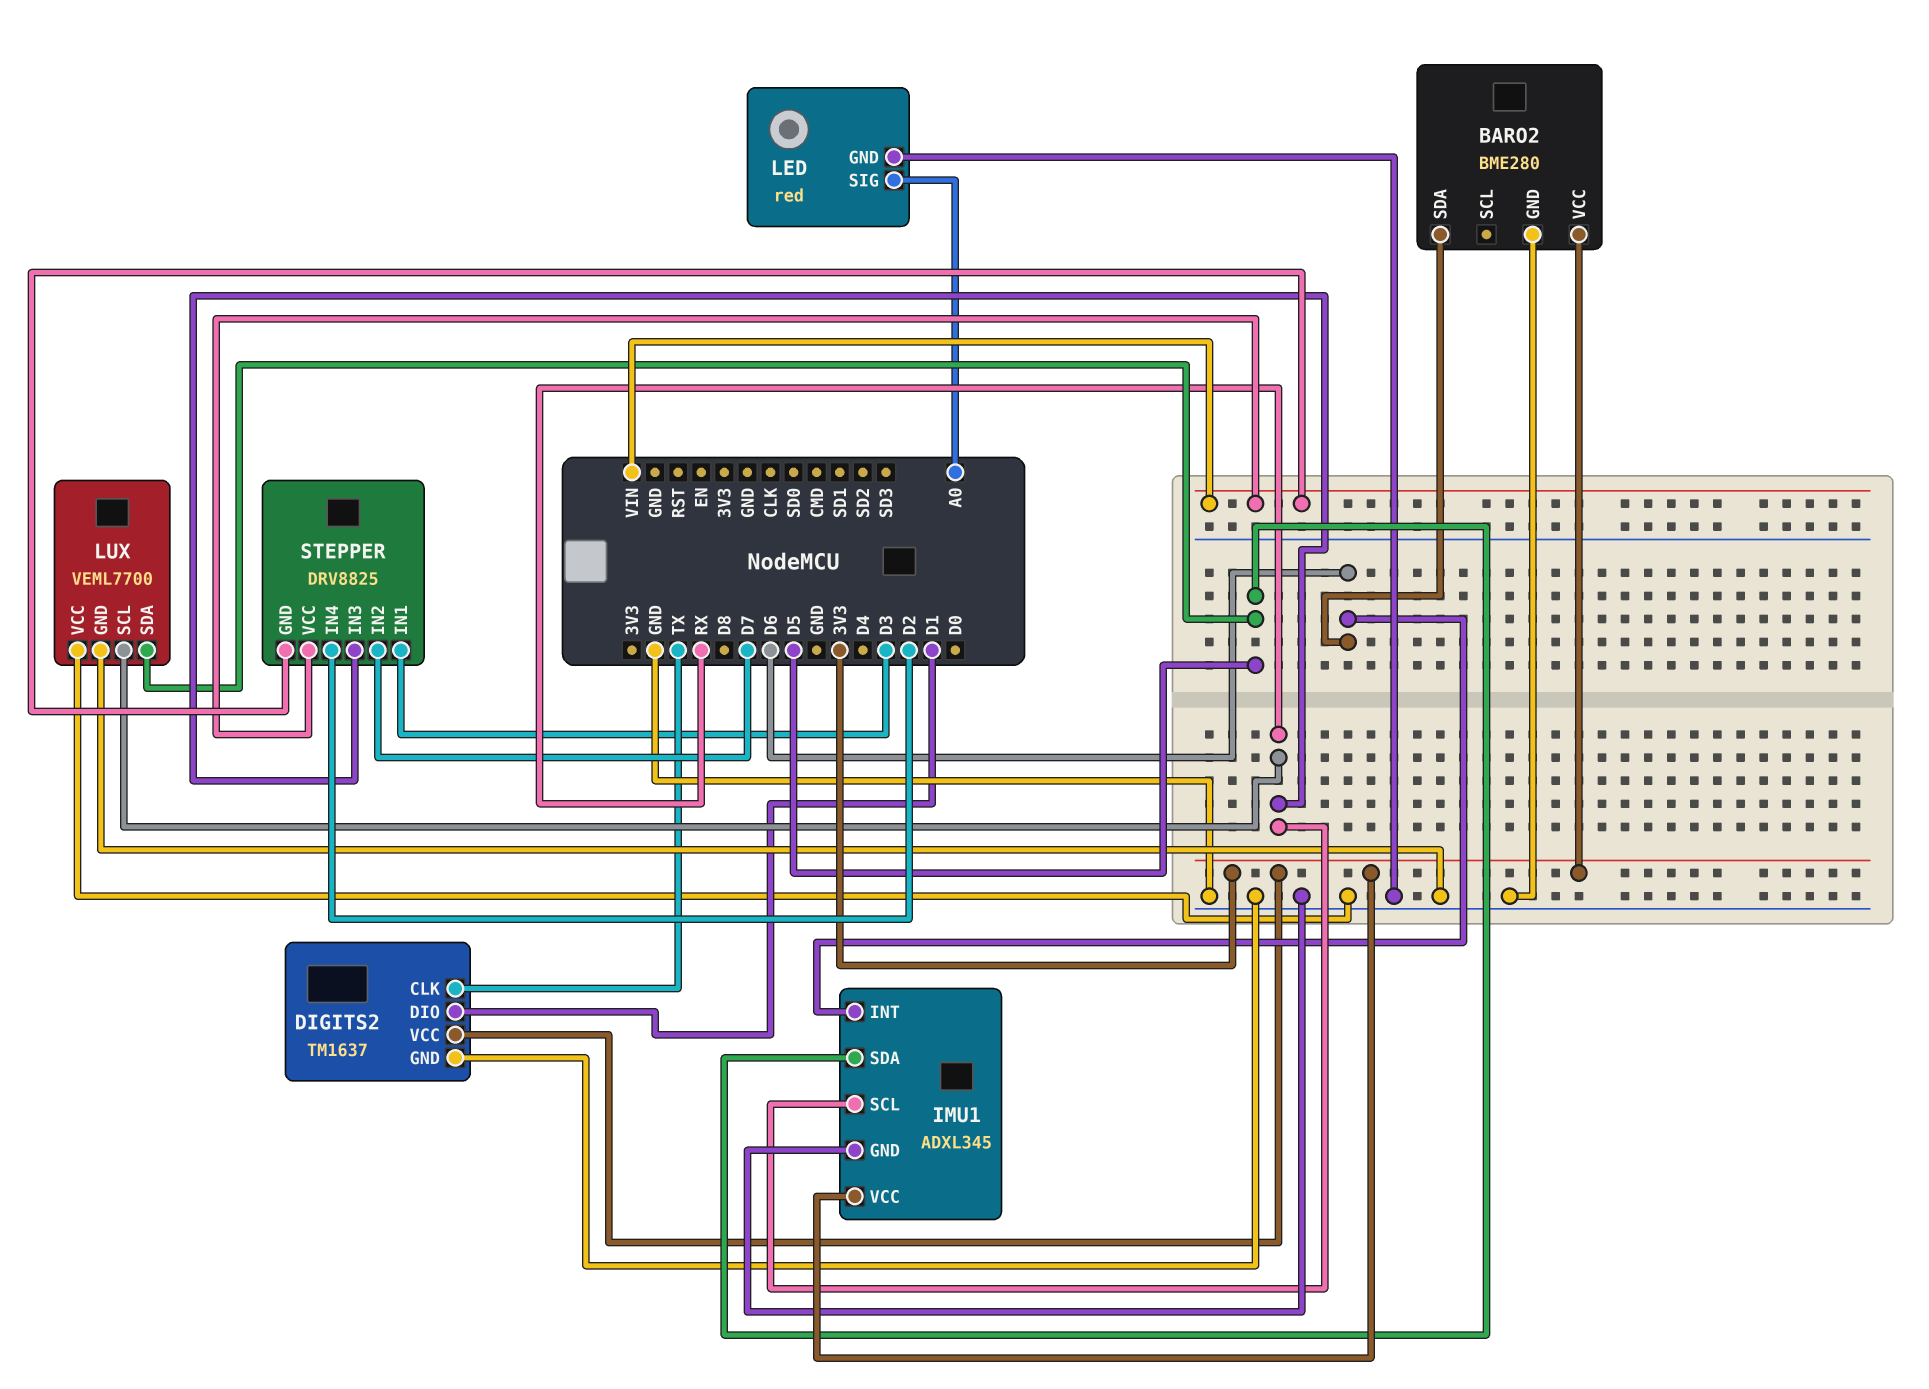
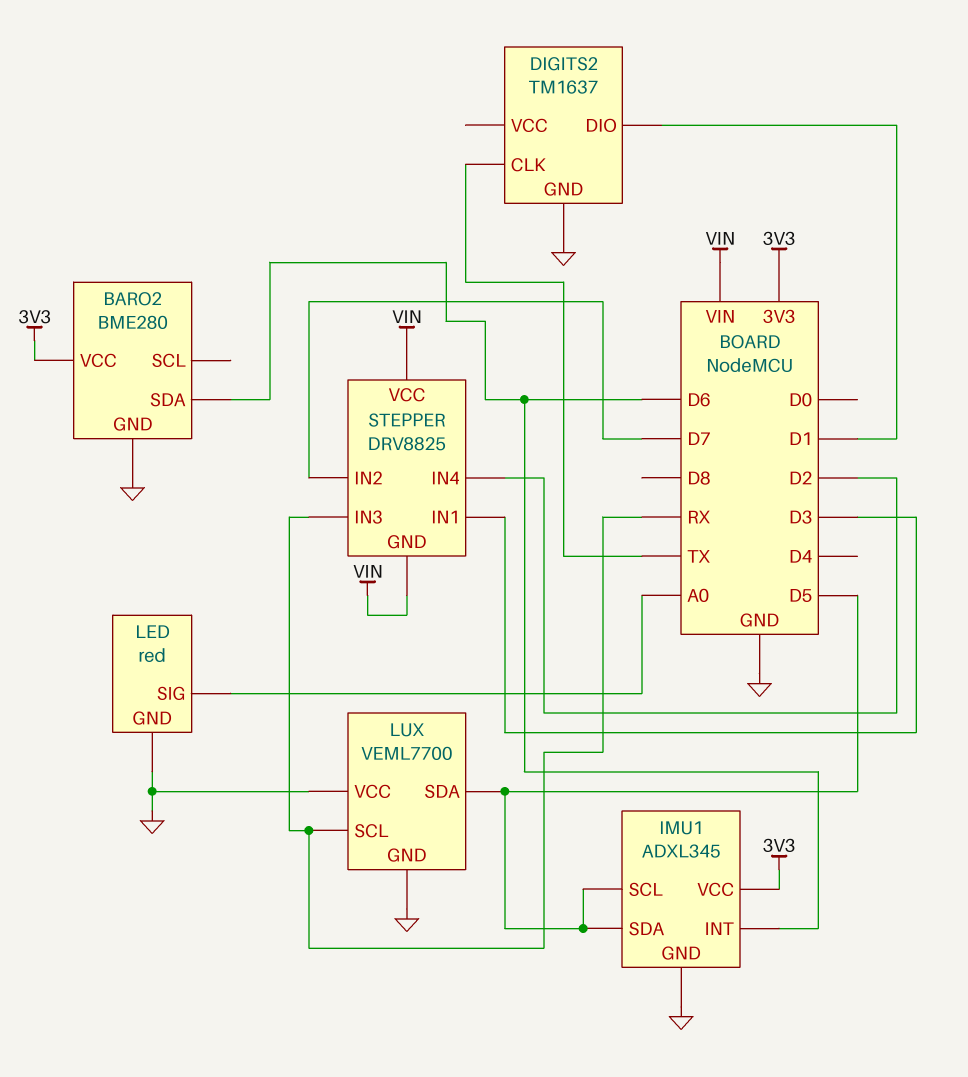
DIGITS2 pin VCC: 3V3 -> none
IMU1 pin SCL: RX -> D5

